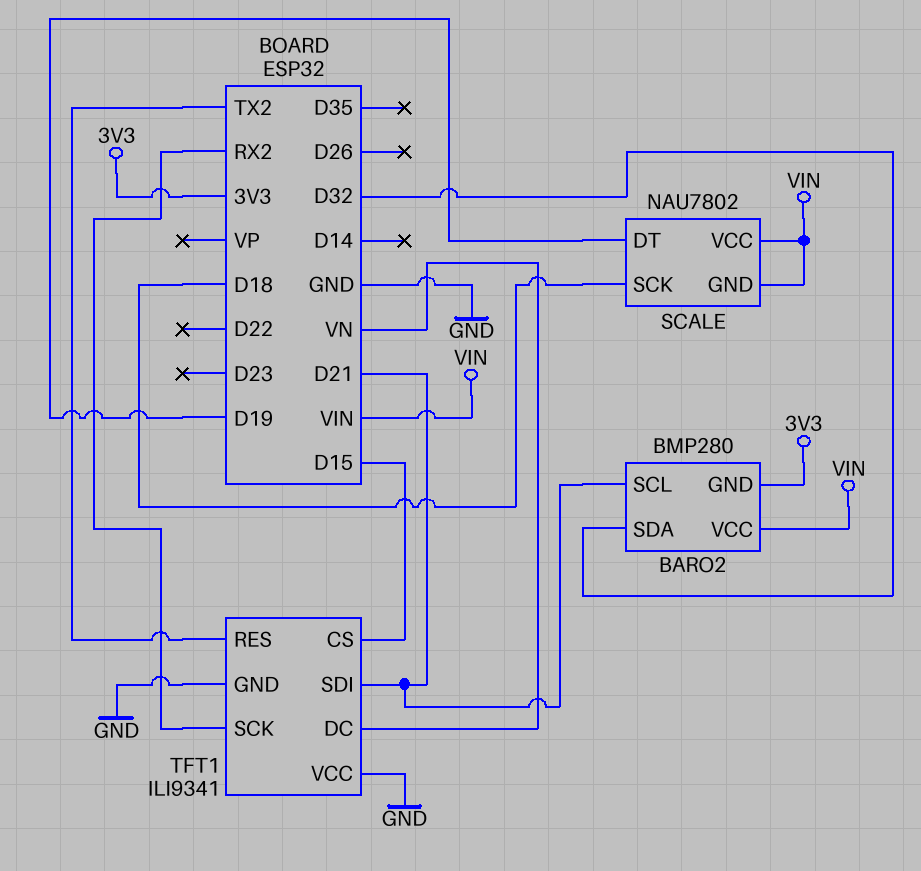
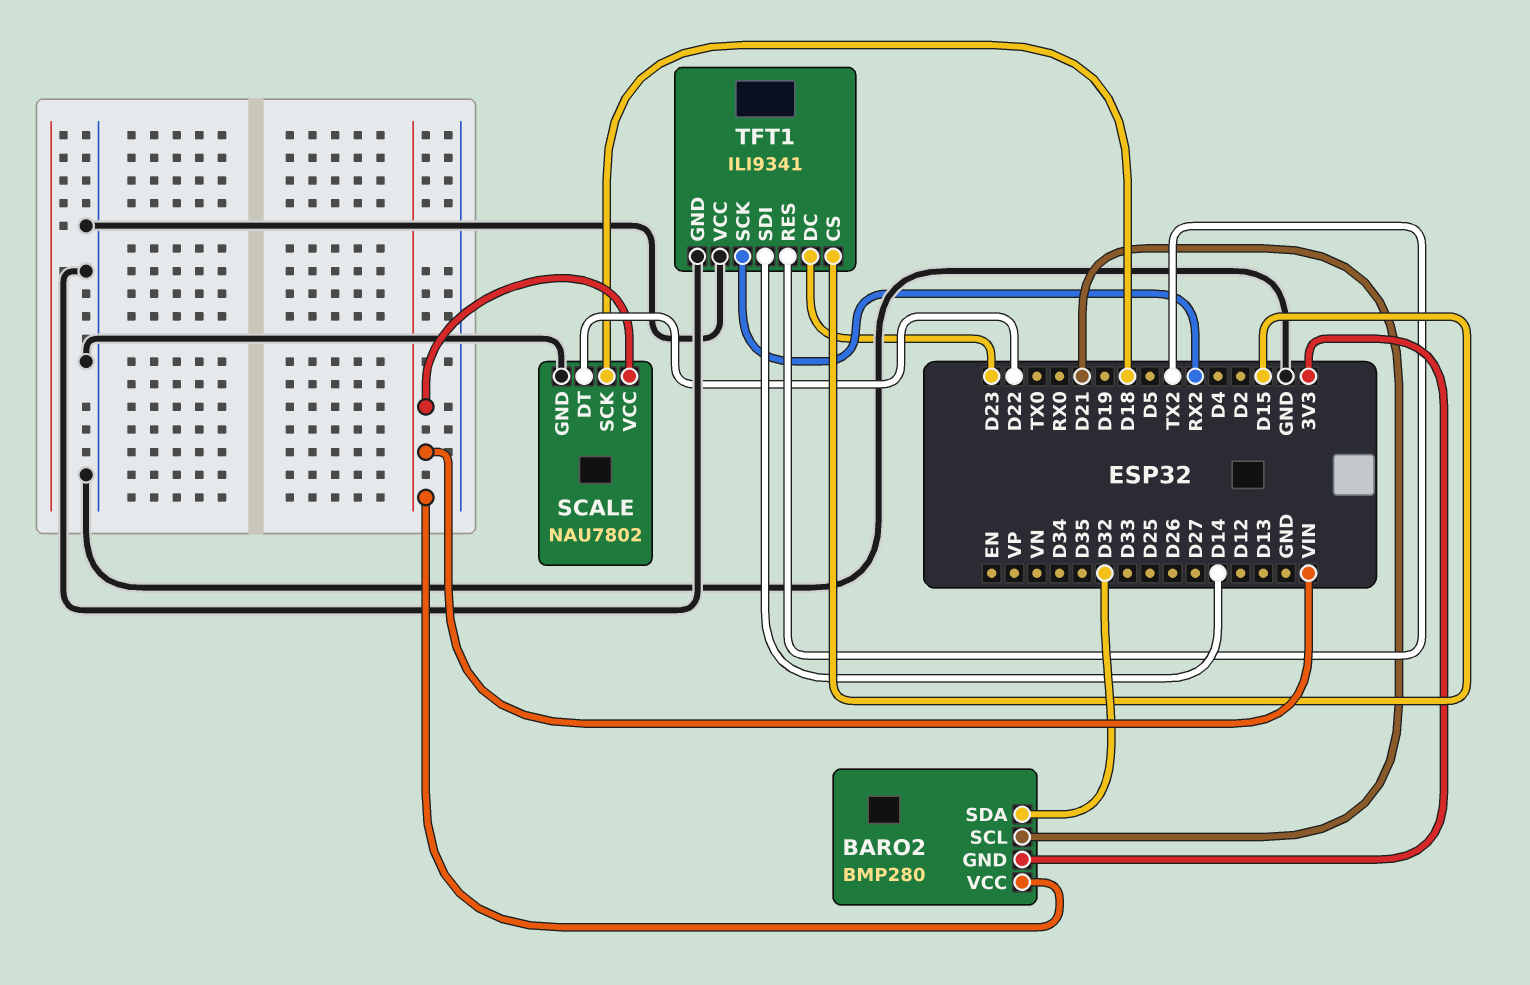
SCALE pin DT: D19 -> D22
SCALE pin GND: VIN -> GND
TFT1 pin DC: VN -> D23
TFT1 pin SDI: D21 -> D14

